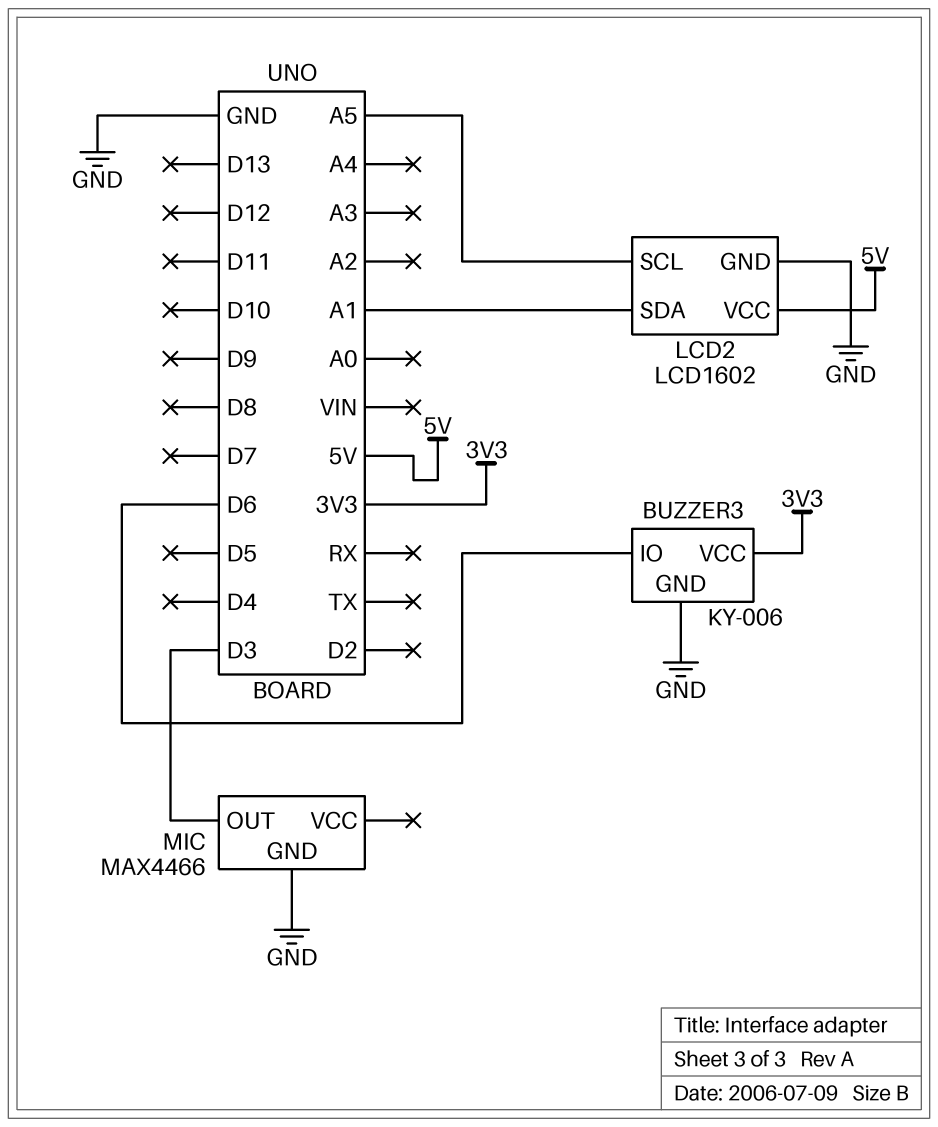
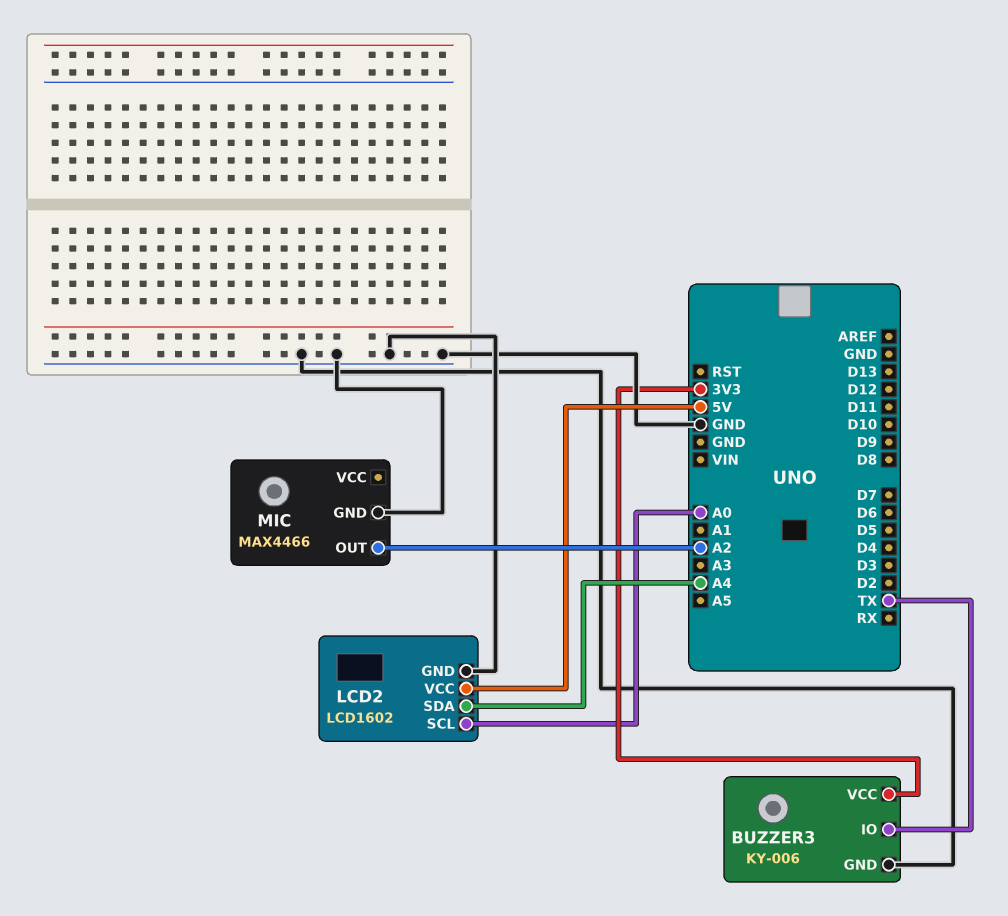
BUZZER3 pin IO: D6 -> TX
LCD2 pin SCL: A5 -> A0
LCD2 pin SDA: A1 -> A4
MIC pin OUT: D3 -> A2

